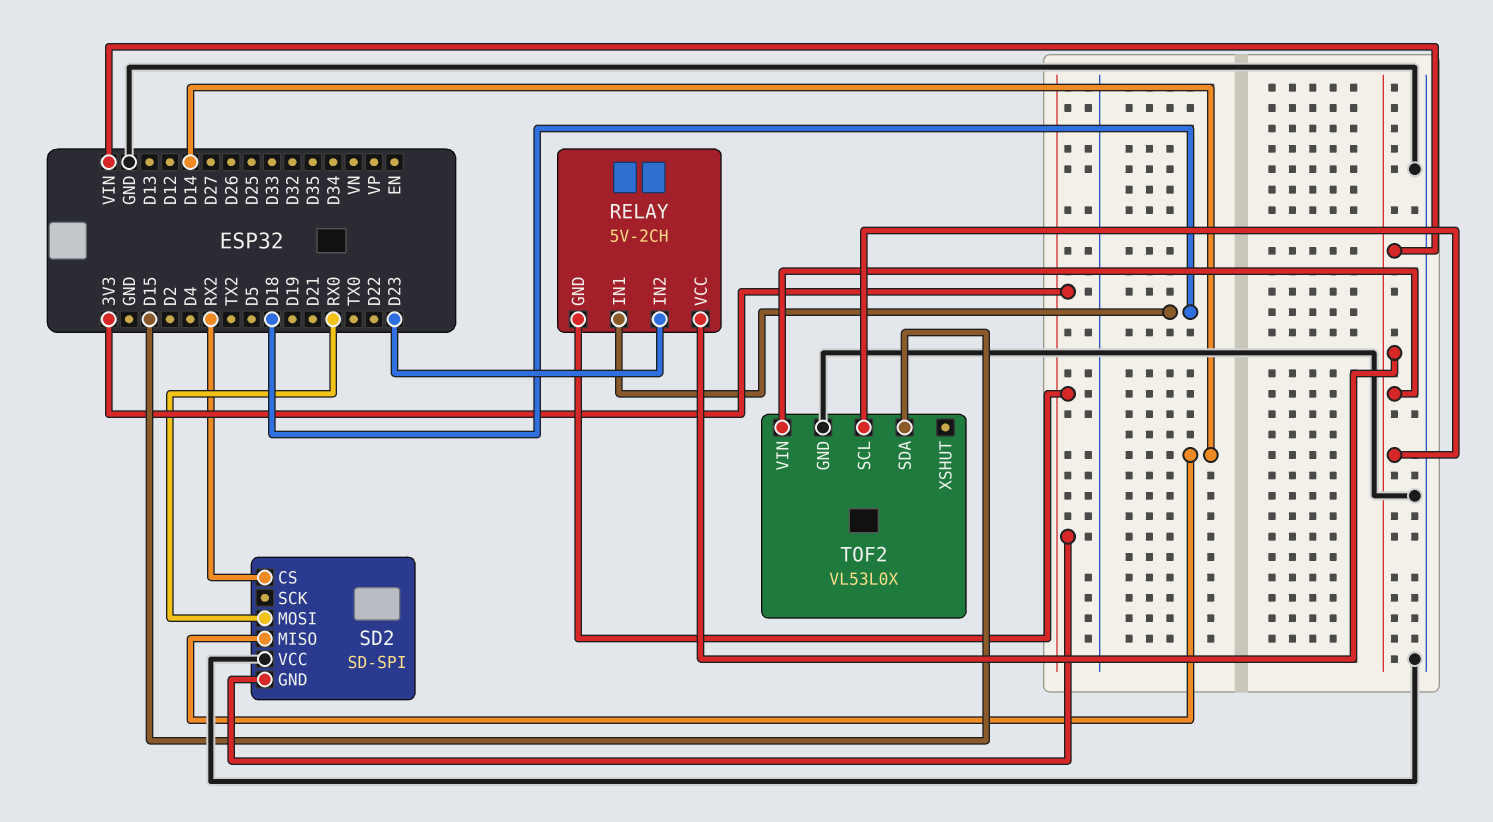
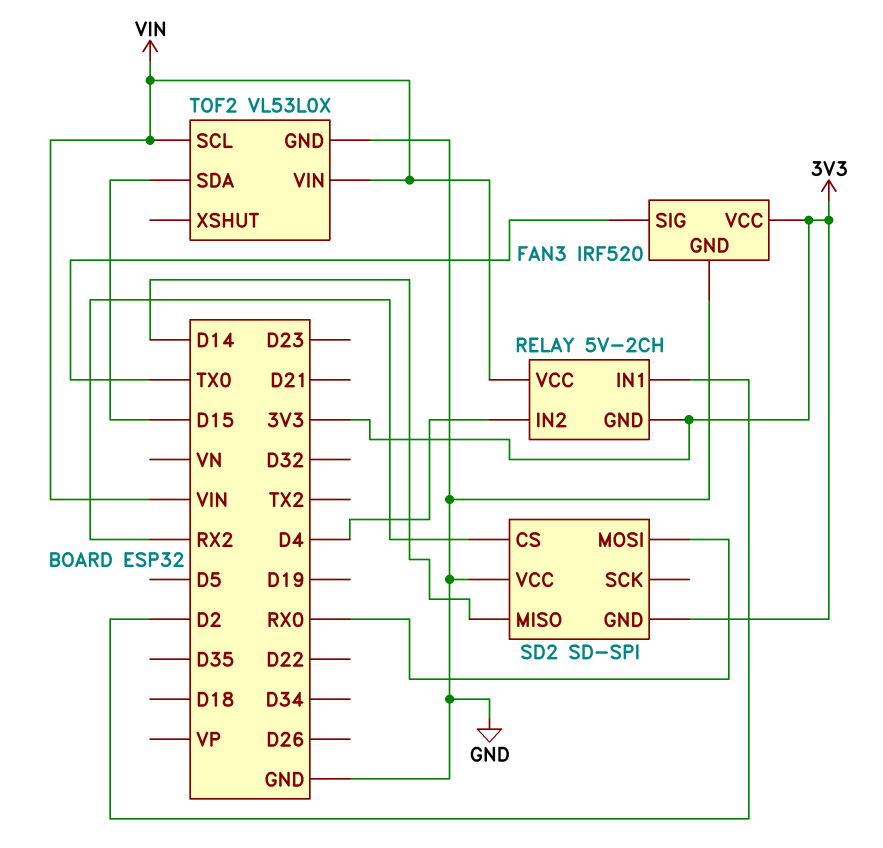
FAN3: none -> IRF520
FAN3 pin GND: none -> GND
FAN3 pin SIG: none -> TX0
FAN3 pin VCC: none -> 3V3
RELAY pin IN1: D18 -> D2
RELAY pin IN2: D23 -> D4

